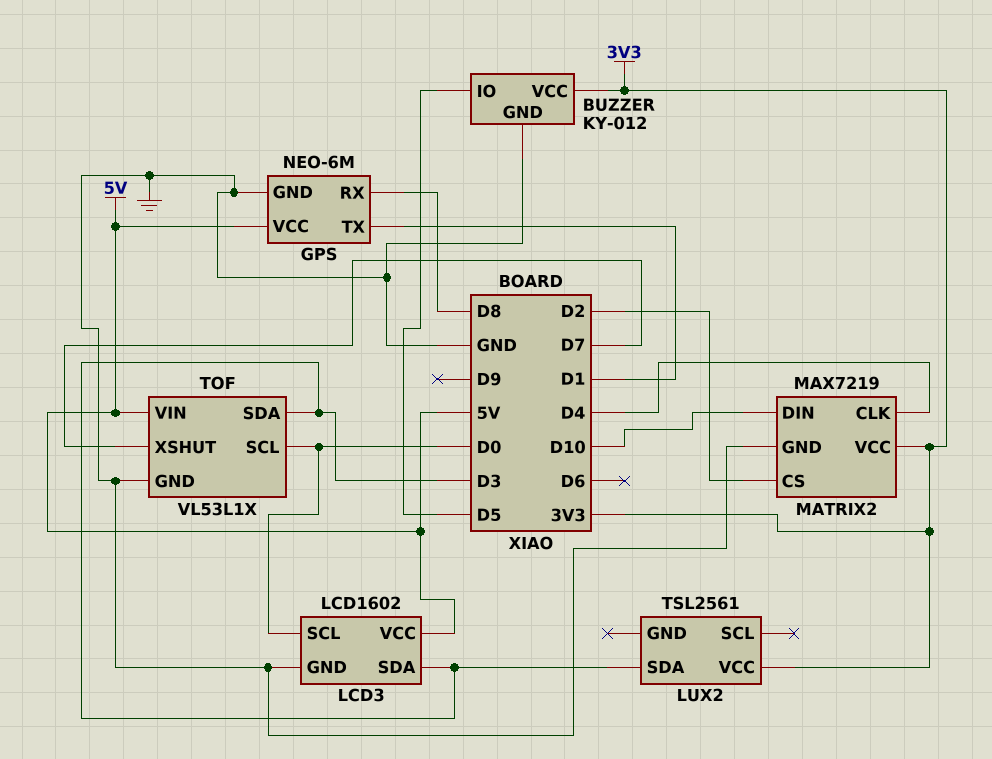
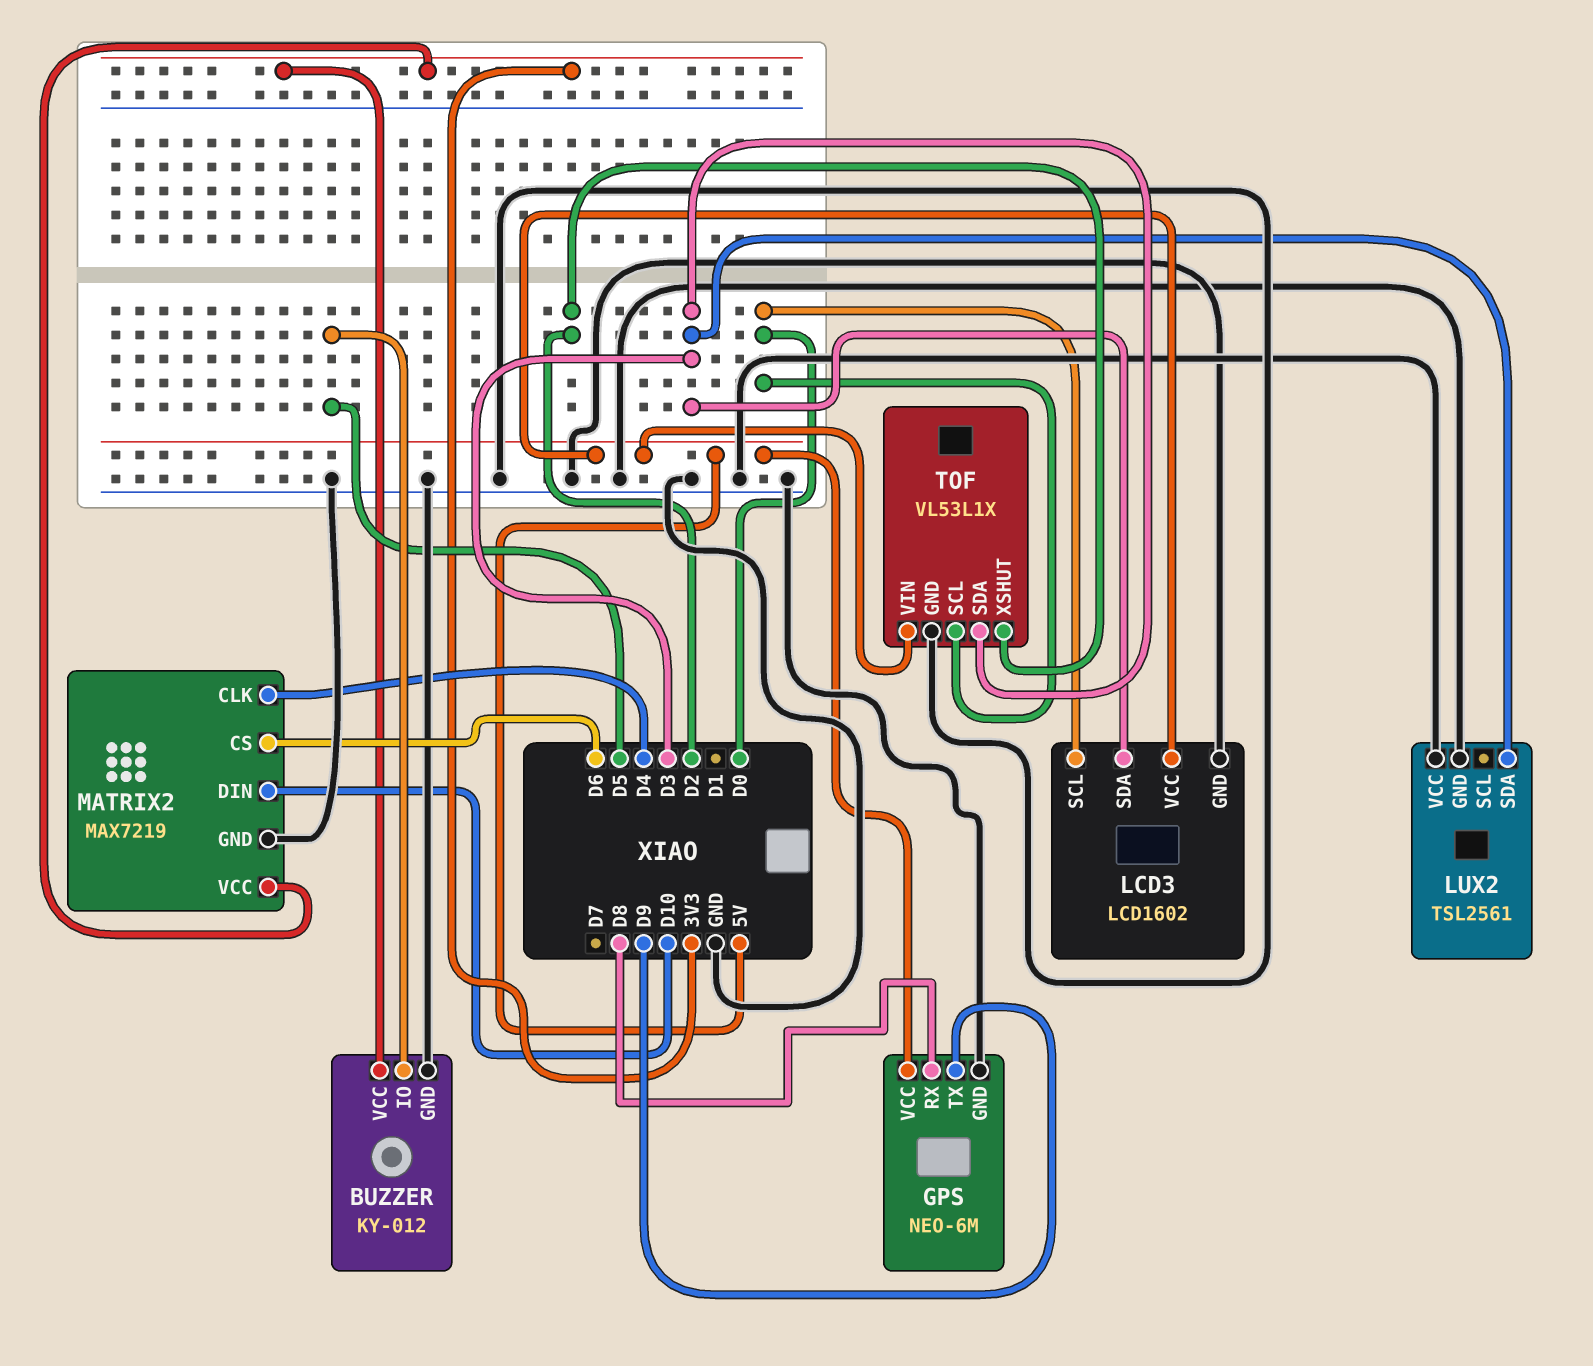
GPS pin TX: D1 -> D9
LUX2 pin GND: none -> GND
LUX2 pin VCC: 3V3 -> GND
MATRIX2 pin CS: D2 -> D6
TOF pin XSHUT: D7 -> D2

